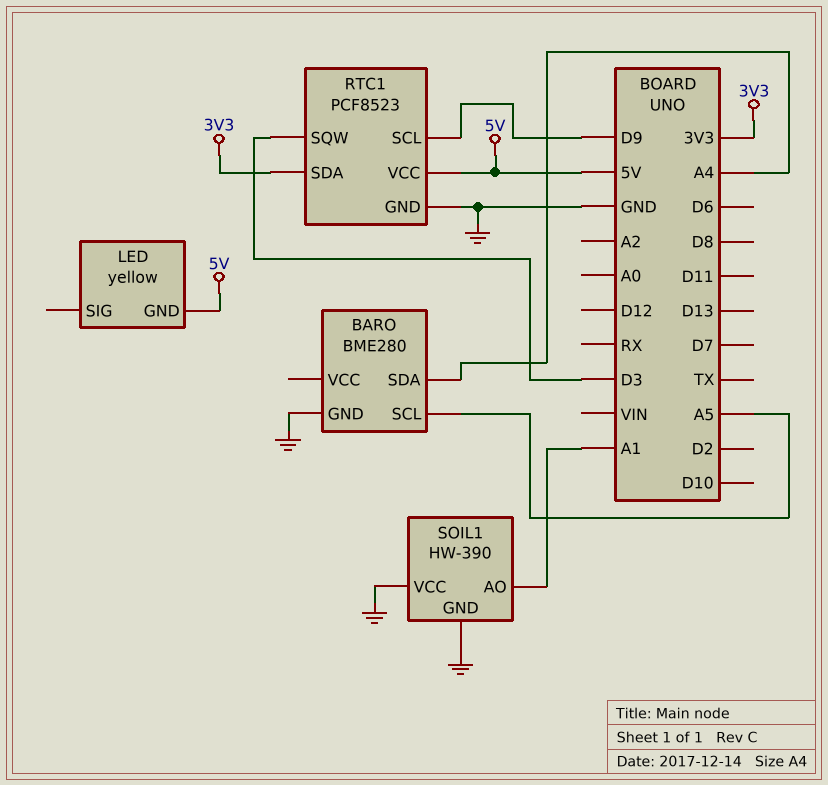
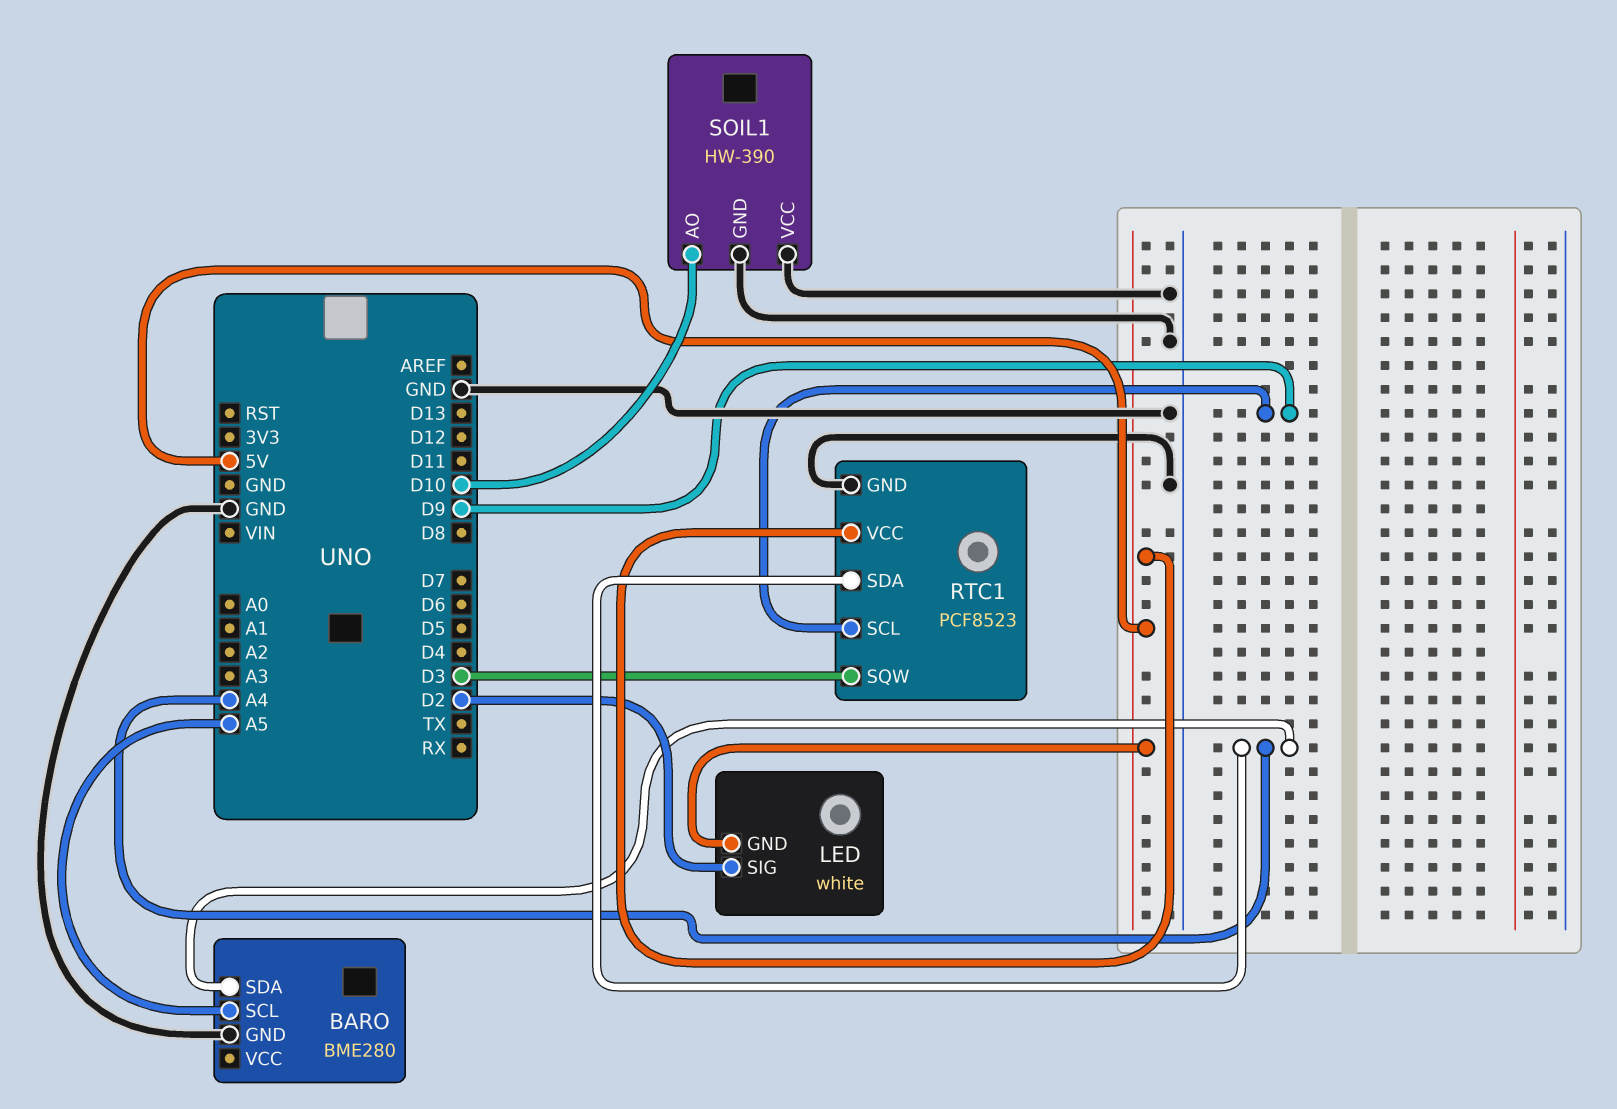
LED: yellow -> white
LED pin SIG: none -> D2
RTC1 pin SDA: 3V3 -> A4
SOIL1 pin AO: A1 -> D10

